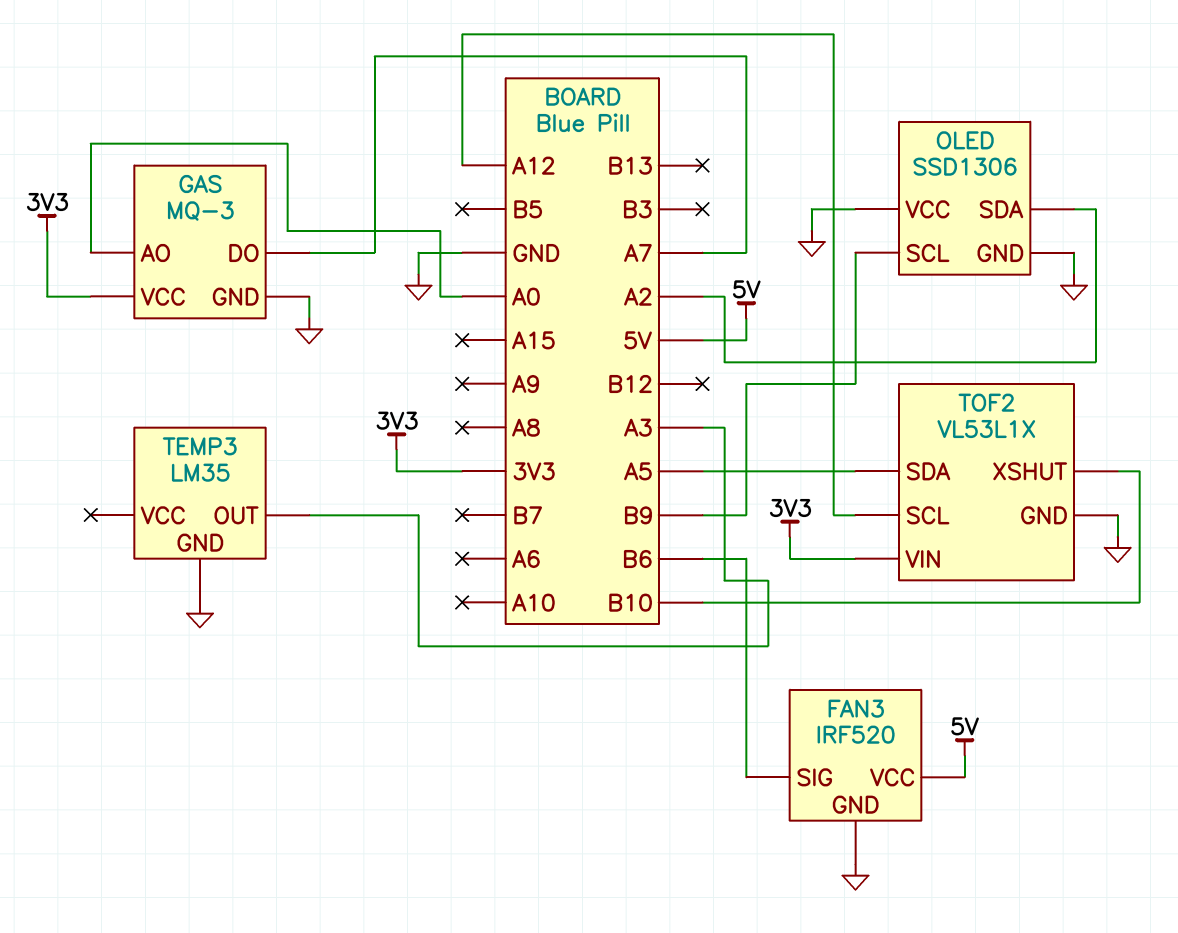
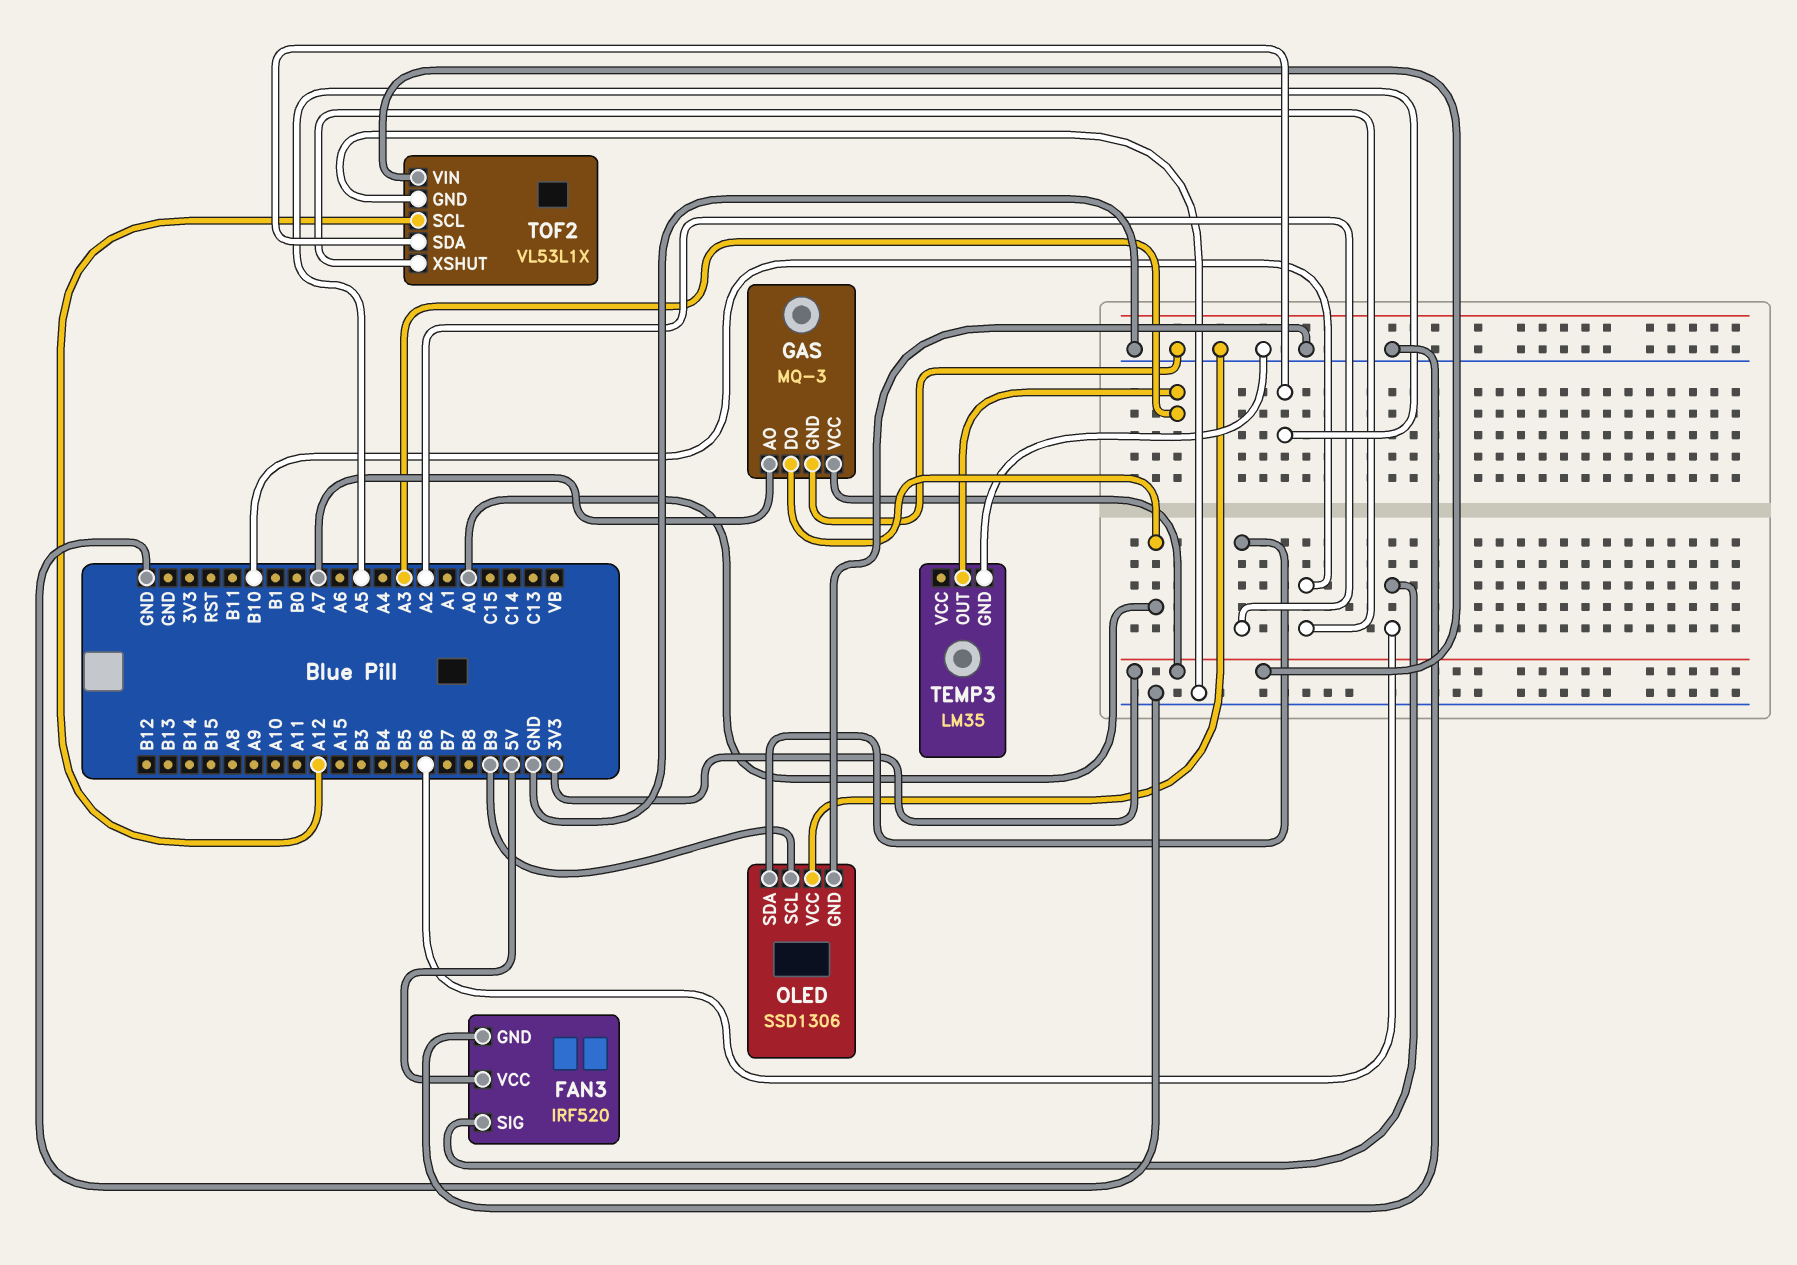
GAS pin AO: A0 -> A7
GAS pin DO: A7 -> A0

